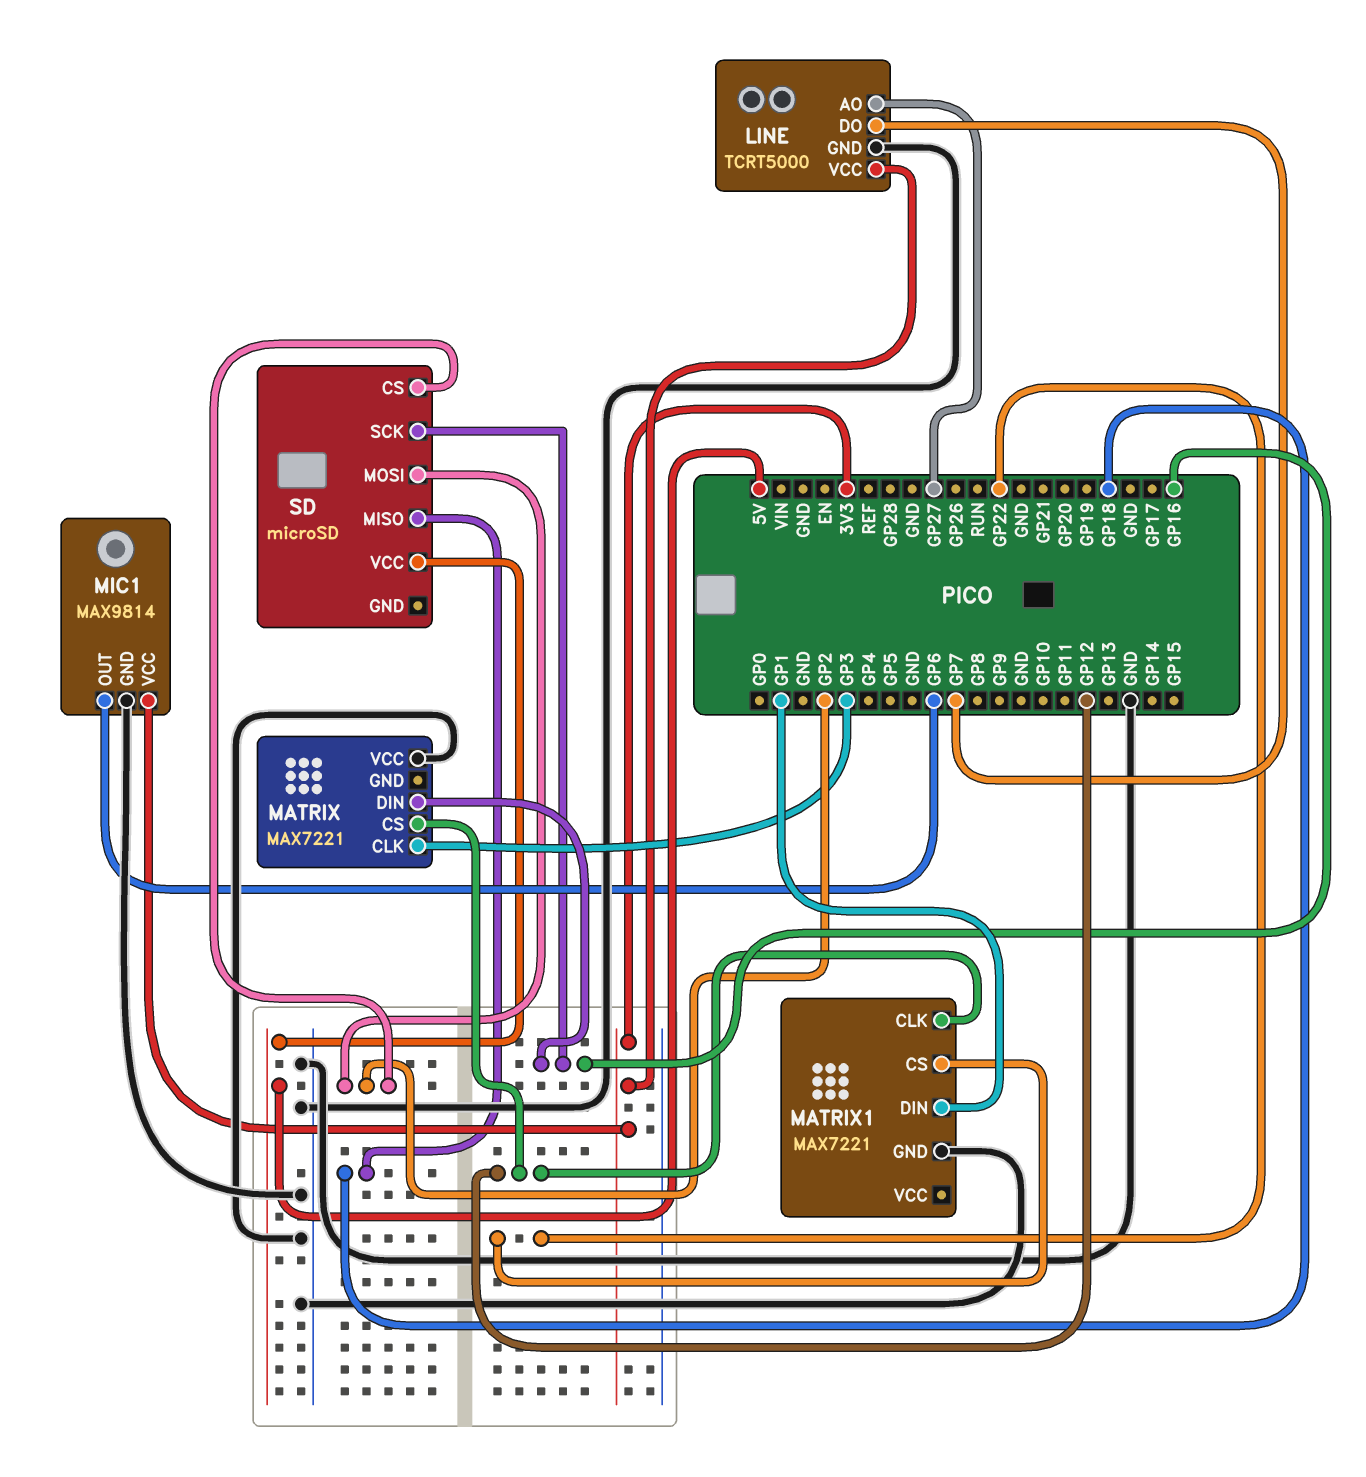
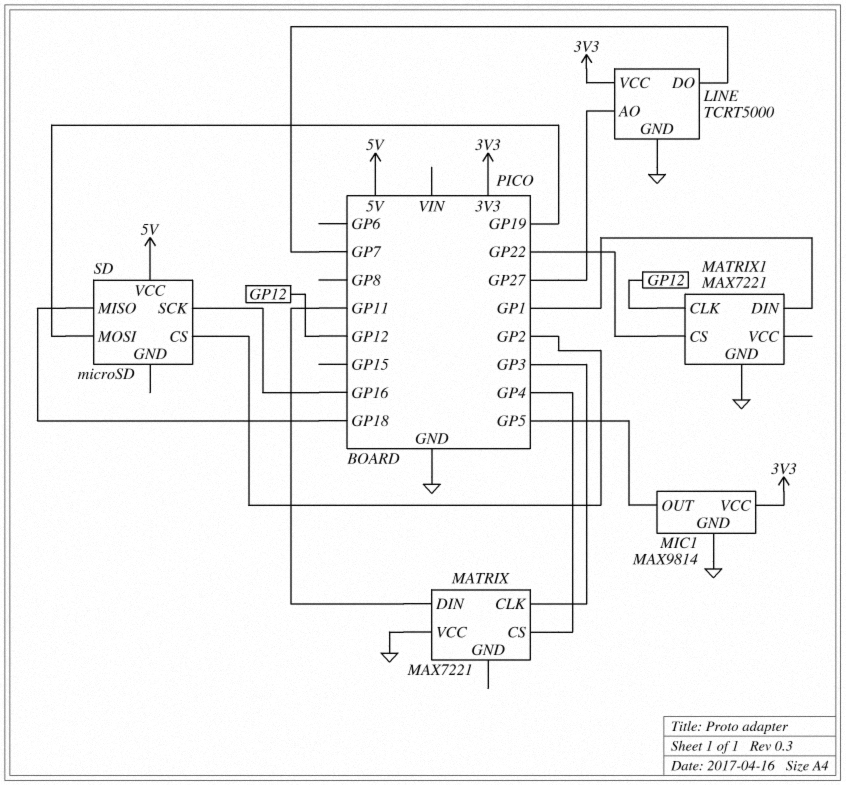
MATRIX pin CS: GP12 -> GP4
MATRIX pin DIN: GP16 -> GP11
MIC1 pin OUT: GP6 -> GP5
SD pin MOSI: GP2 -> GP19

